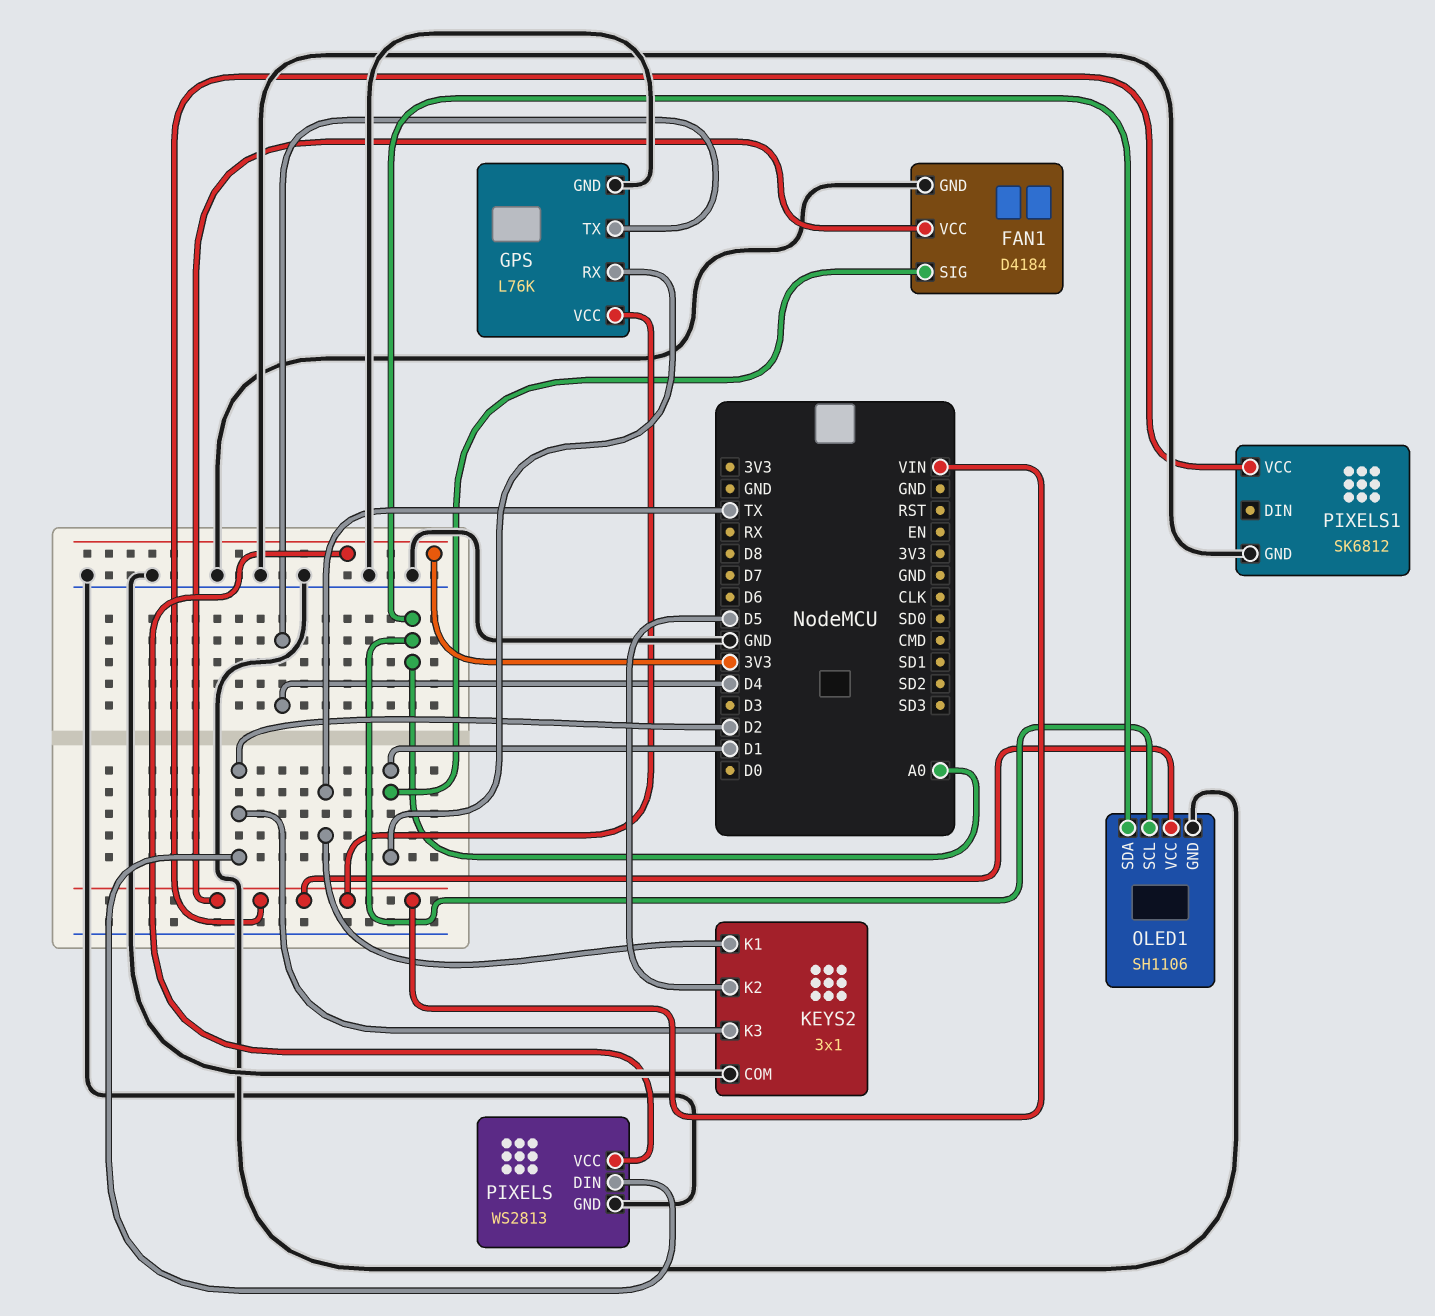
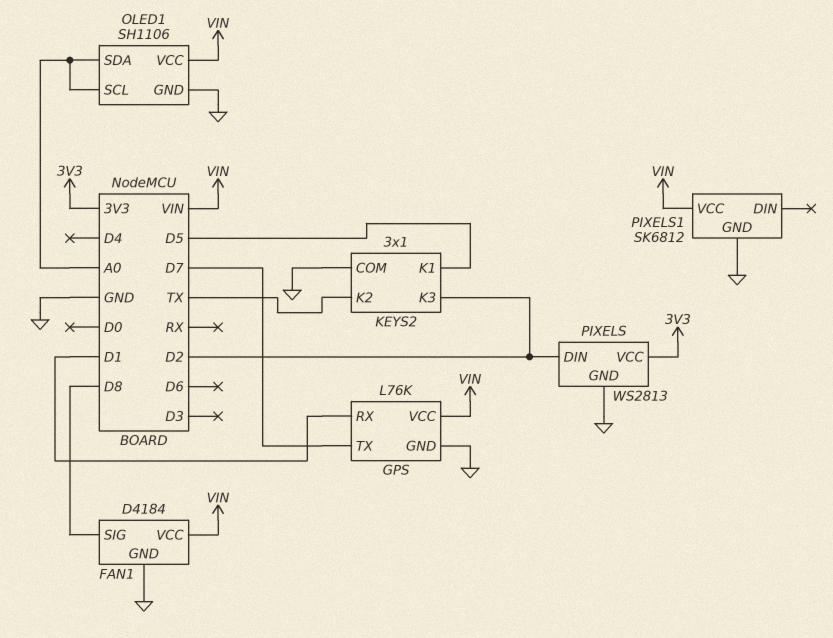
FAN1 pin SIG: D1 -> D8
GPS pin TX: D4 -> D7
KEYS2 pin K1: TX -> D5
KEYS2 pin K2: D5 -> TX

